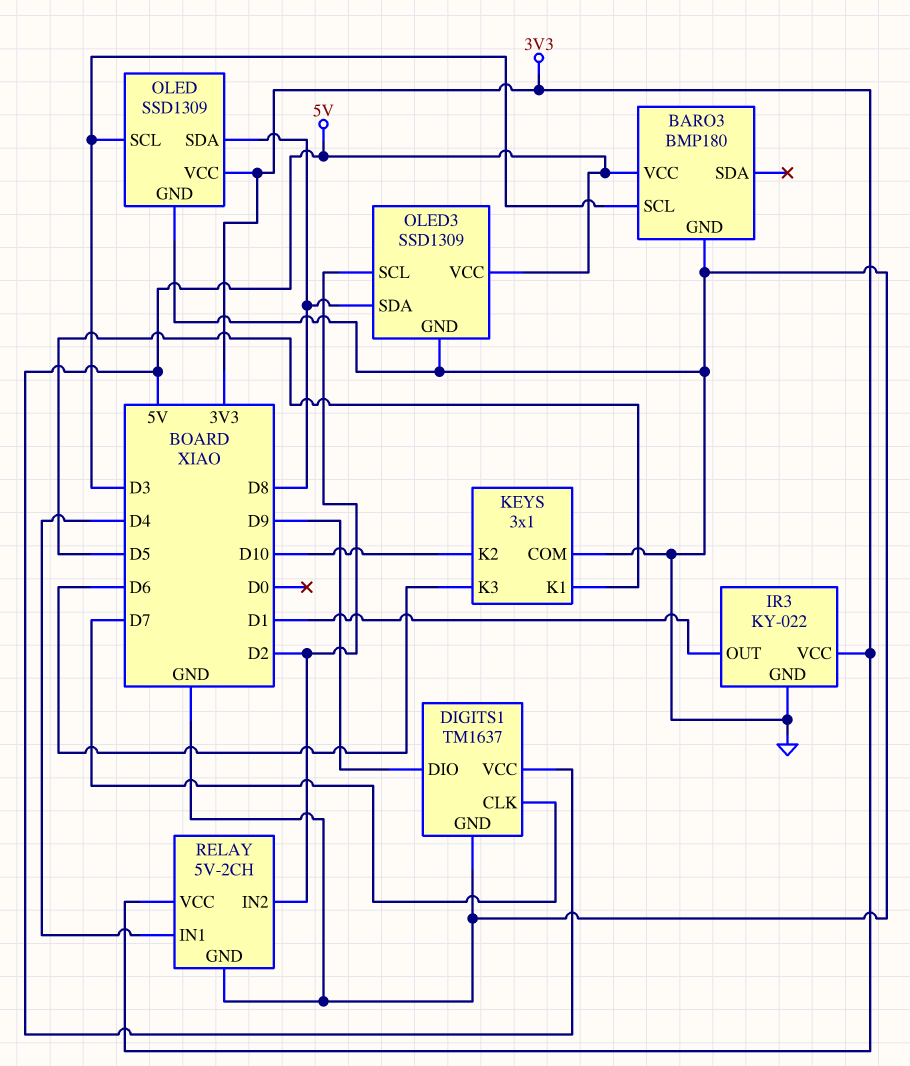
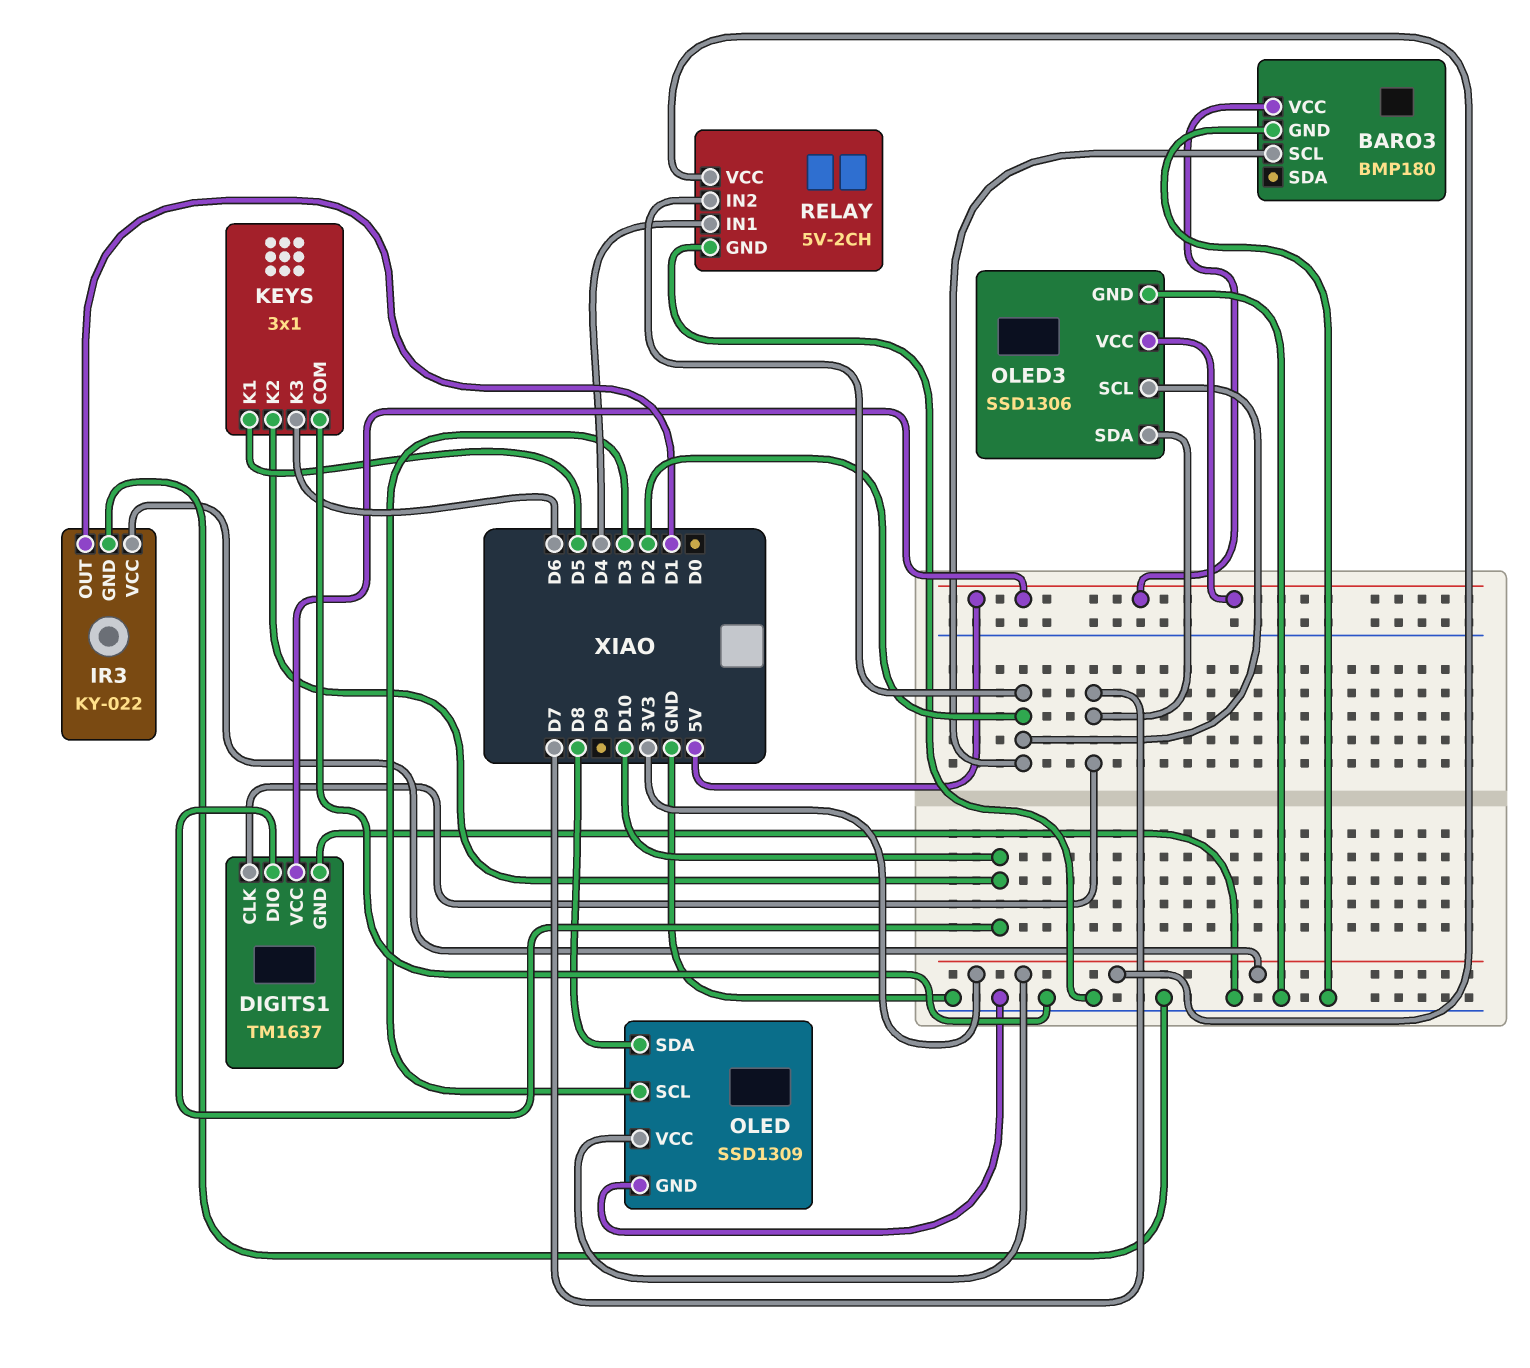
BARO3 pin SCL: D3 -> D2
DIGITS1 pin DIO: D9 -> D10
OLED3: SSD1309 -> SSD1306
OLED3 pin SDA: D8 -> D7

